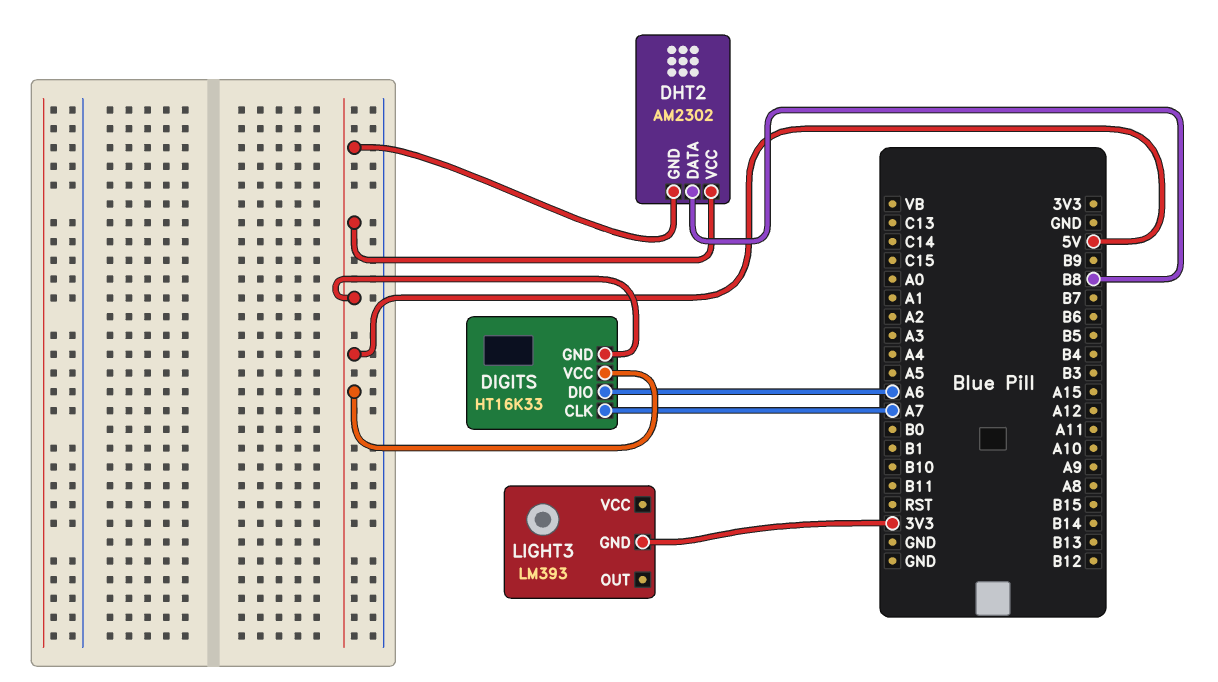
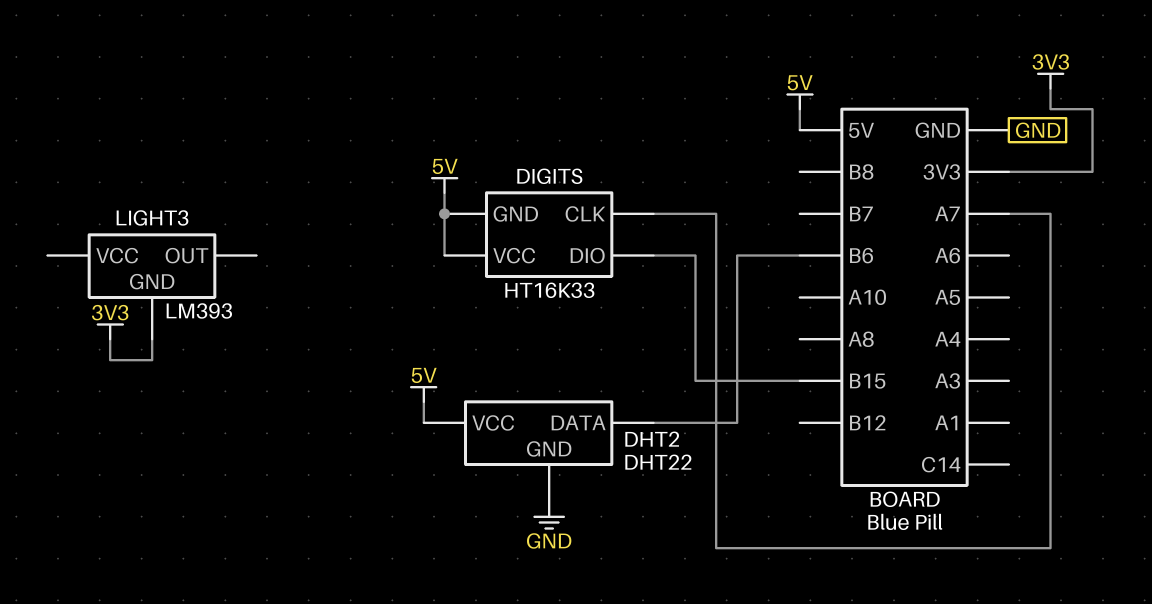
DHT2: AM2302 -> DHT22
DHT2 pin DATA: B8 -> B6
DHT2 pin GND: 5V -> GND
DIGITS pin DIO: A6 -> B15

